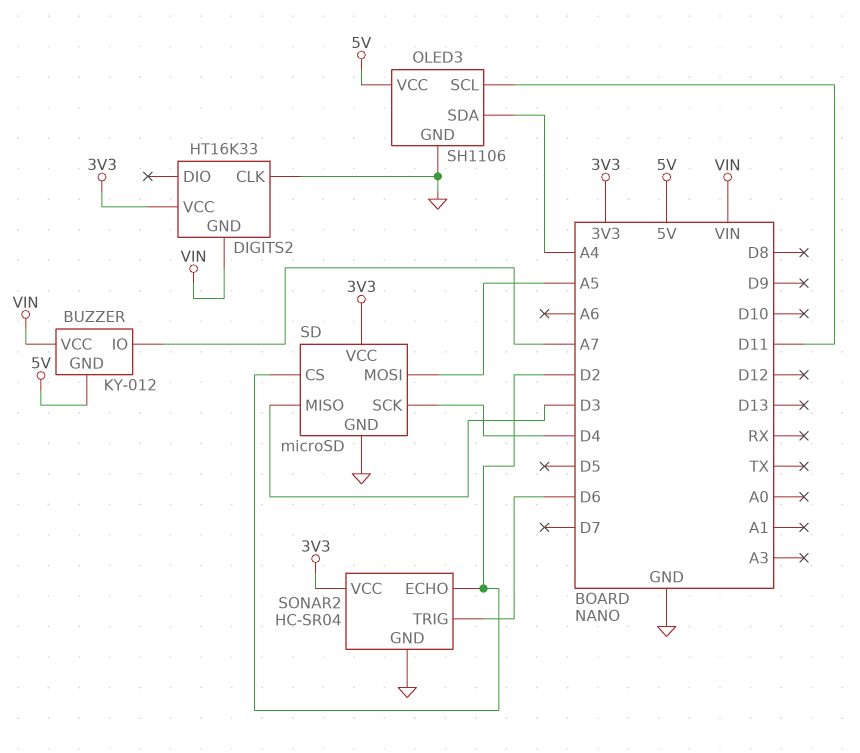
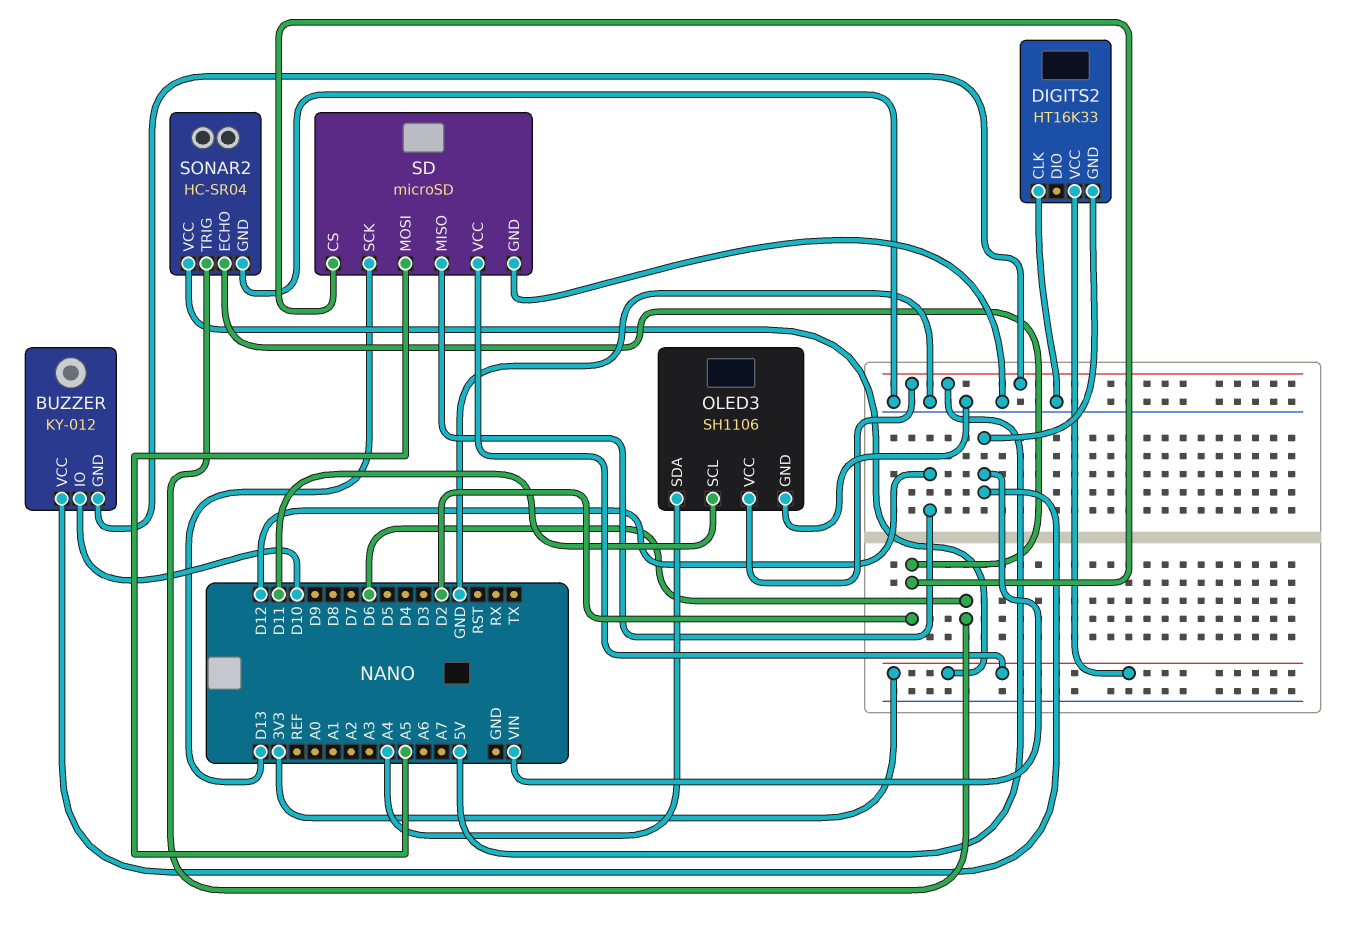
BUZZER pin IO: A7 -> D10
SD pin MISO: D3 -> D12
SD pin SCK: D4 -> D13

